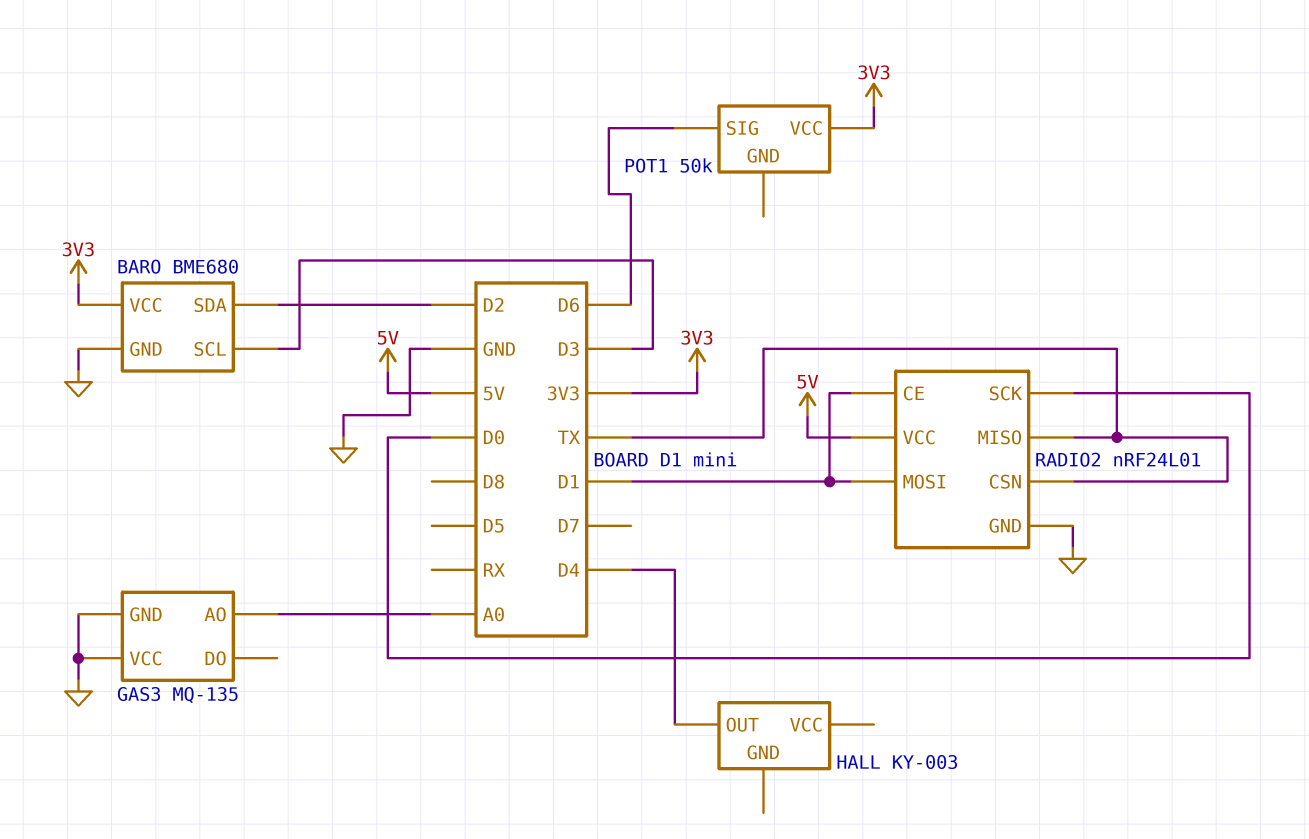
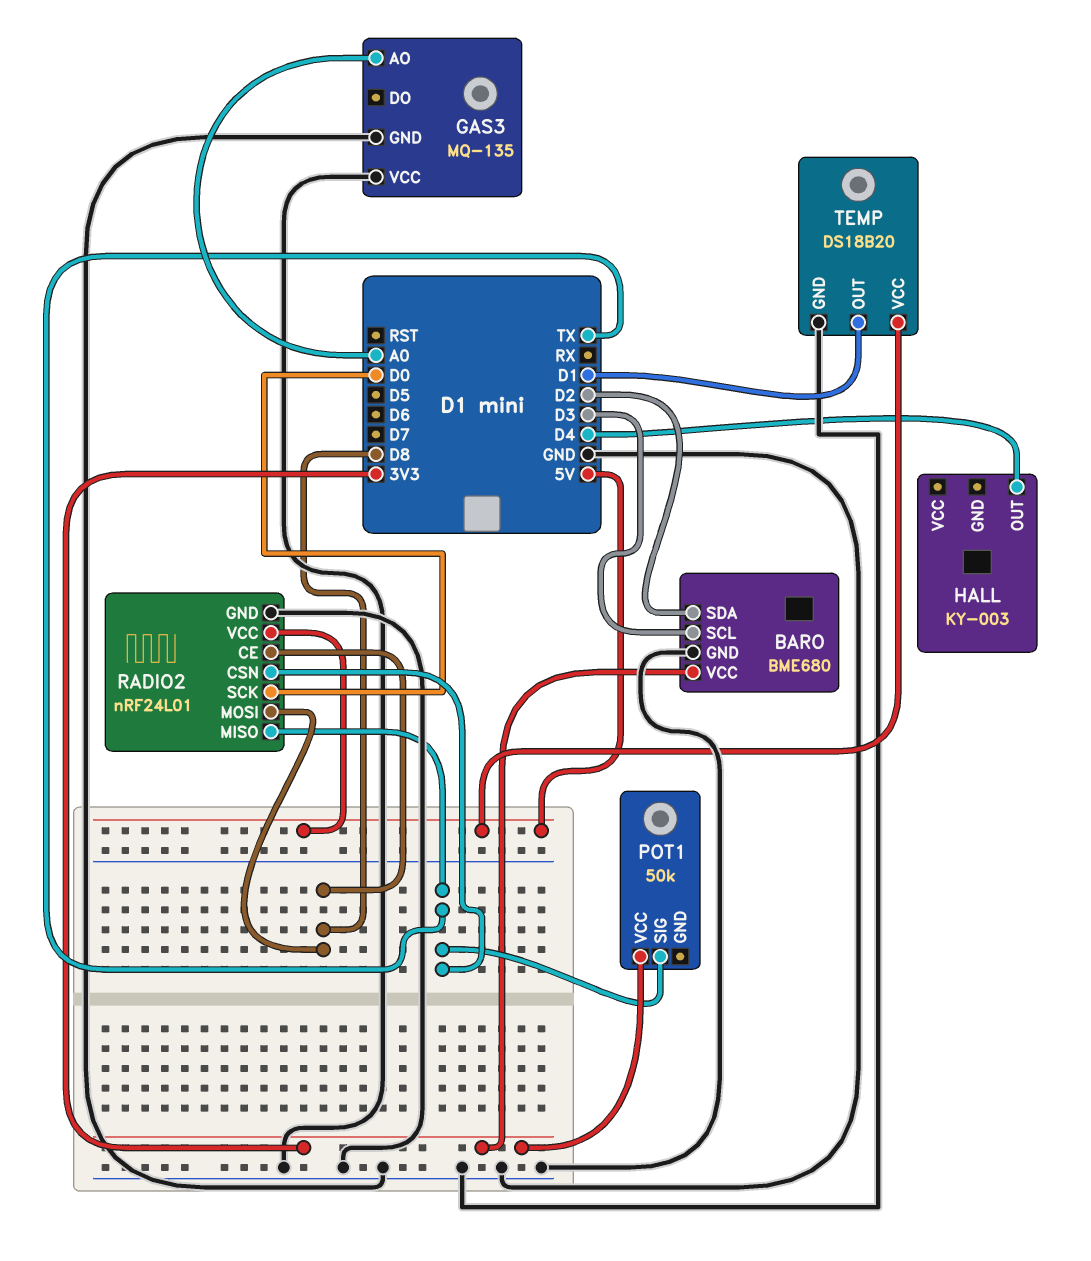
POT1 pin SIG: D6 -> TX
RADIO2 pin CE: D1 -> D8
RADIO2 pin MOSI: D1 -> D8
TEMP: none -> DS18B20
TEMP pin GND: none -> GND
TEMP pin OUT: none -> D1
TEMP pin VCC: none -> 5V

